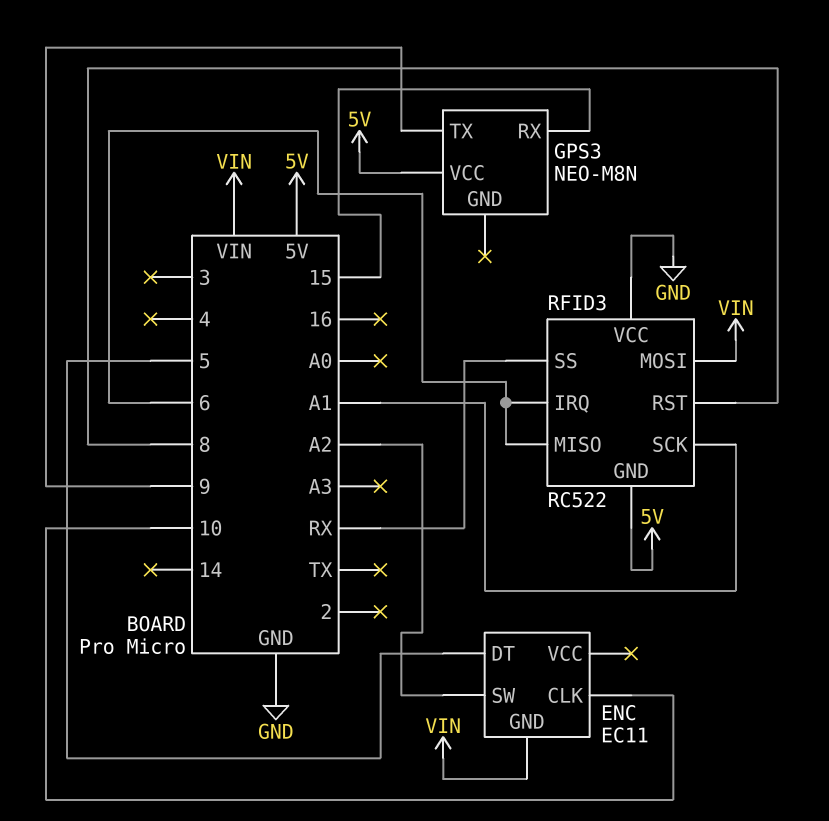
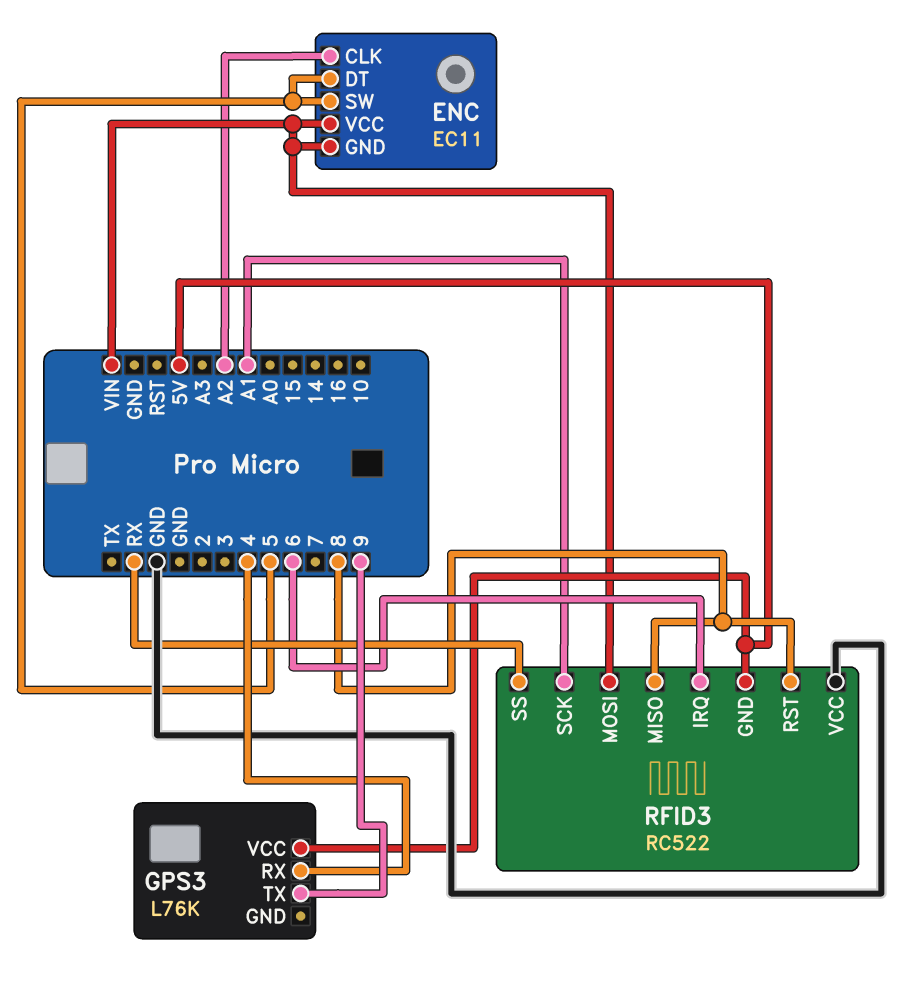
ENC pin CLK: 10 -> A2
ENC pin SW: A2 -> 5
ENC pin VCC: none -> VIN
GPS3: NEO-M8N -> L76K
GPS3 pin RX: 15 -> 4
RFID3 pin MISO: 6 -> 8

